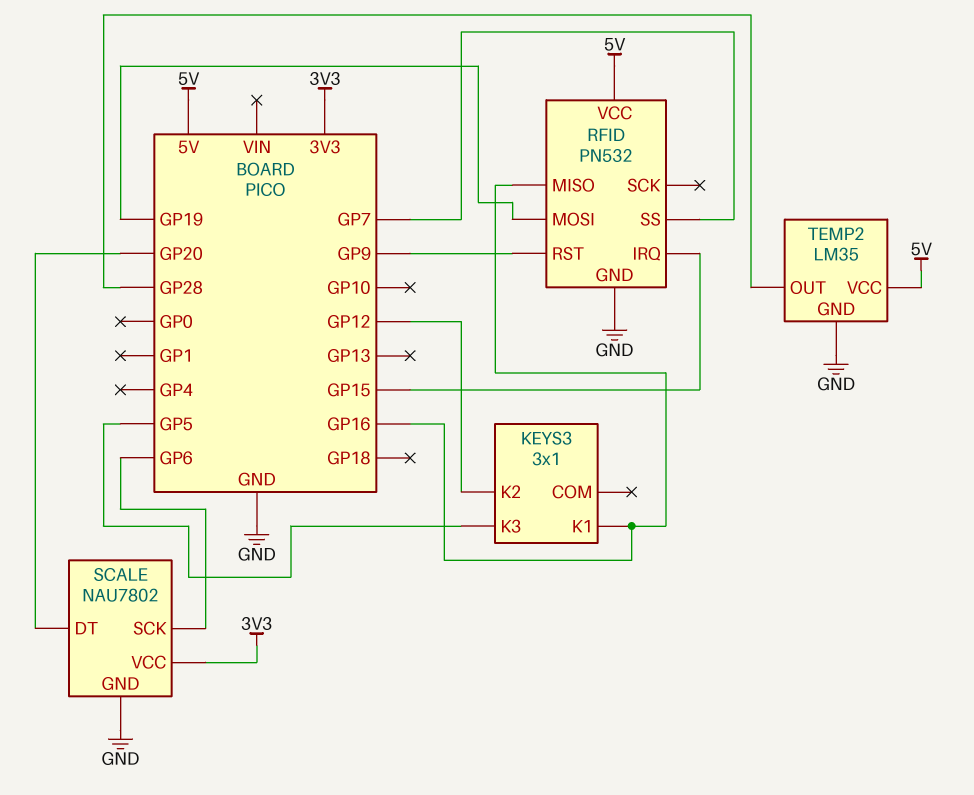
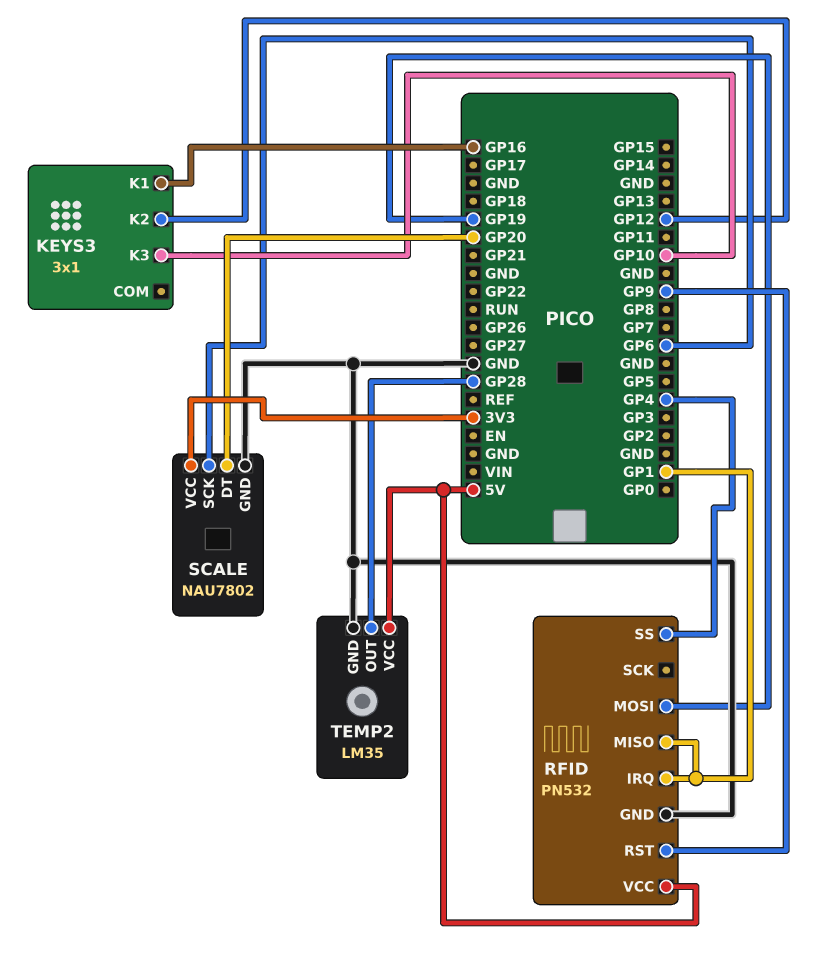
KEYS3 pin K3: GP5 -> GP10
RFID pin IRQ: GP15 -> GP1
RFID pin MISO: GP16 -> GP1
RFID pin SS: GP7 -> GP4

